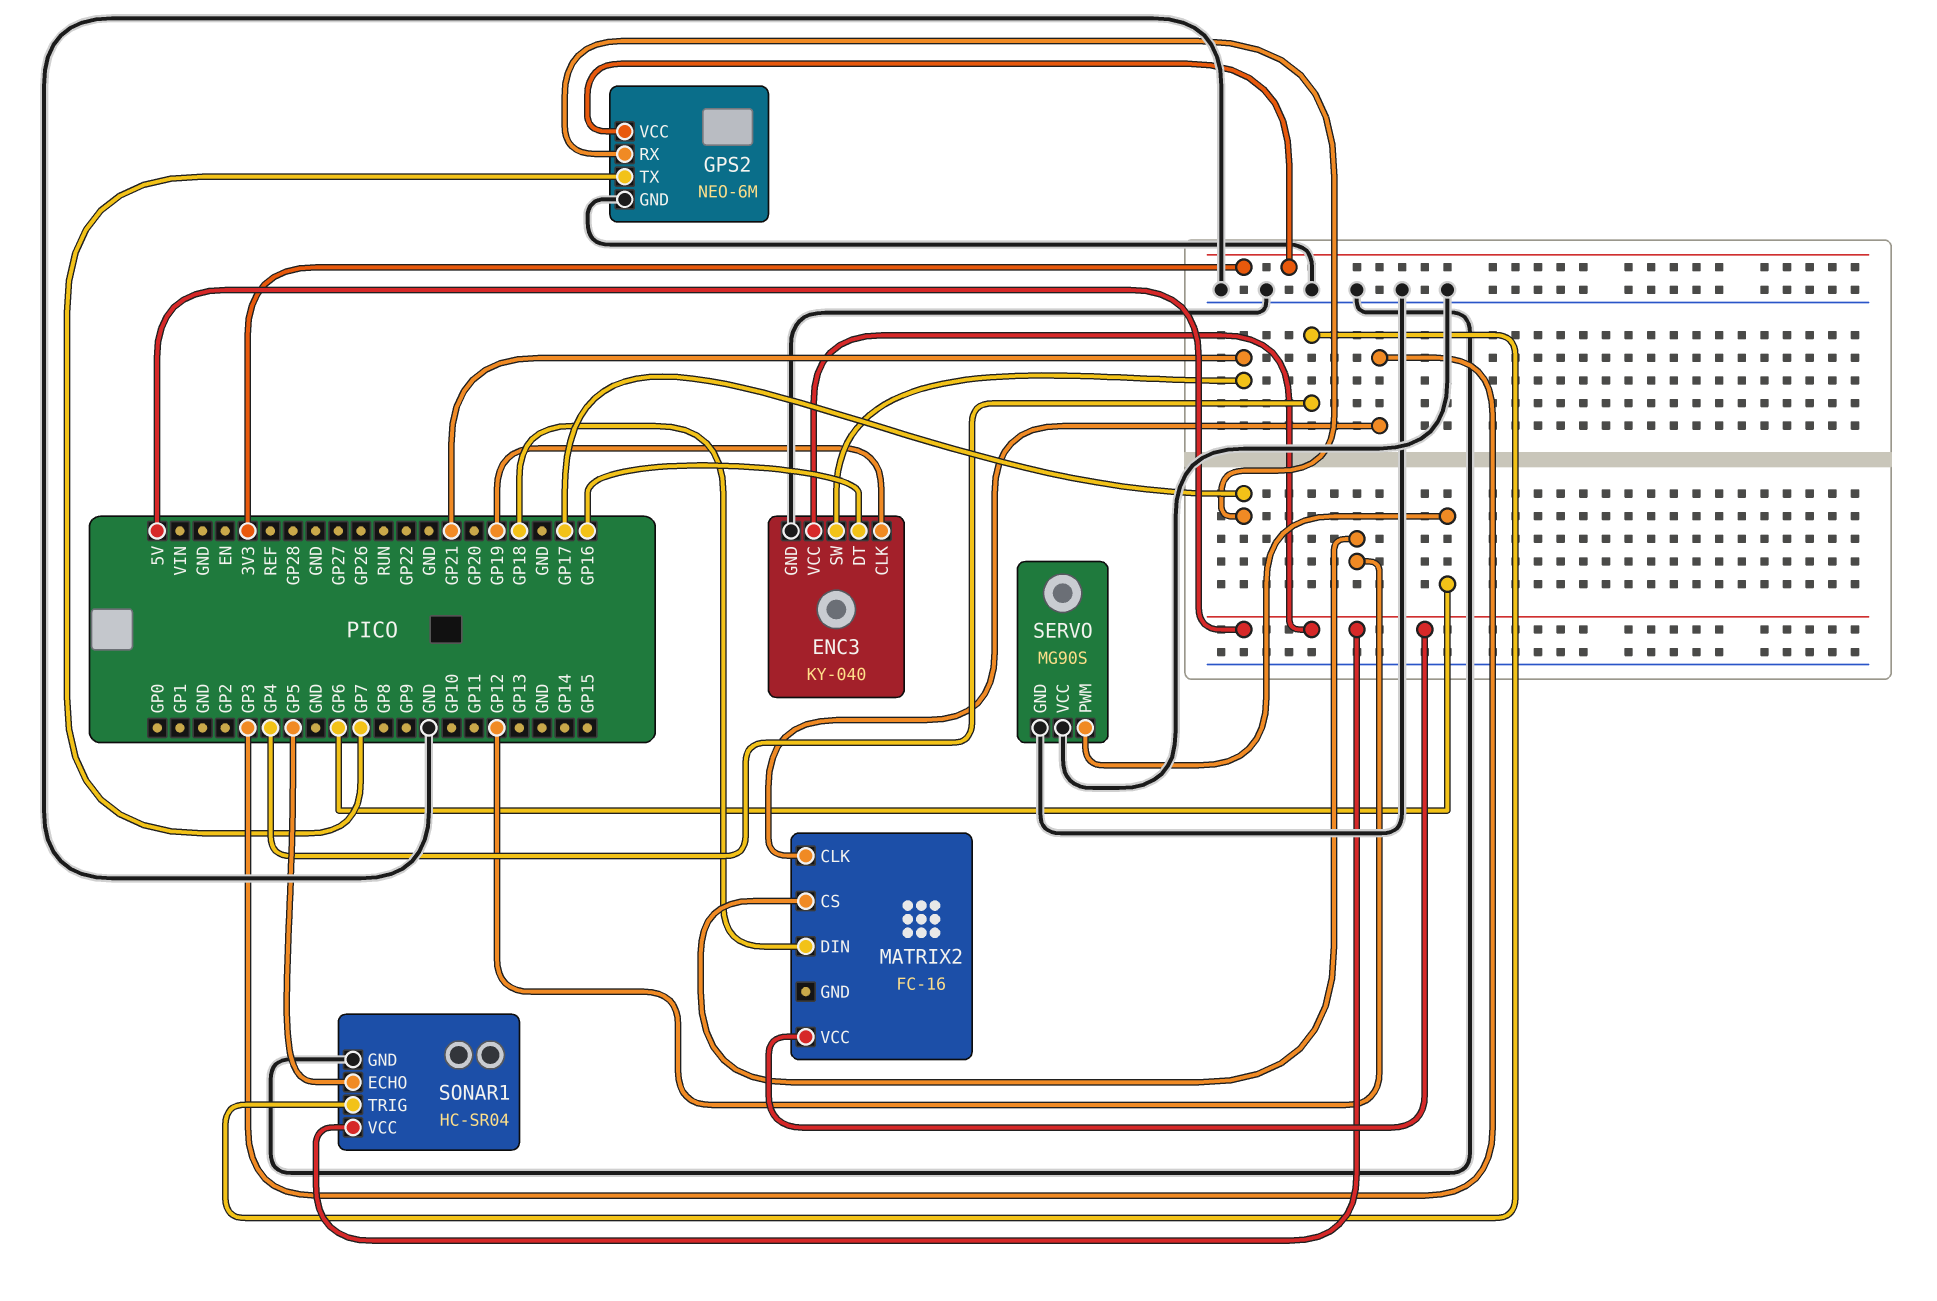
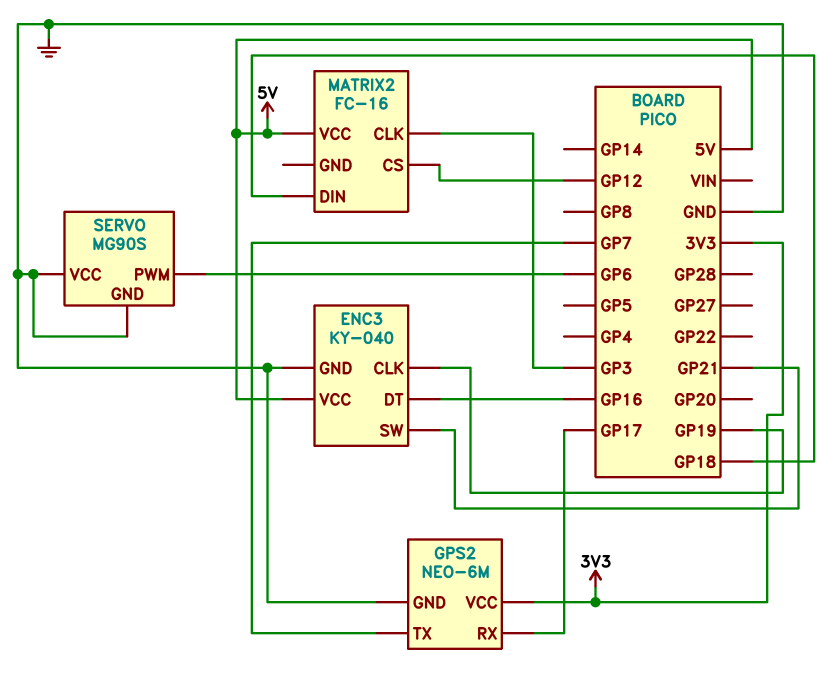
SONAR1: HC-SR04 -> none
SONAR1 pin ECHO: GP5 -> none
SONAR1 pin GND: GND -> none
SONAR1 pin TRIG: GP4 -> none
SONAR1 pin VCC: 5V -> none

